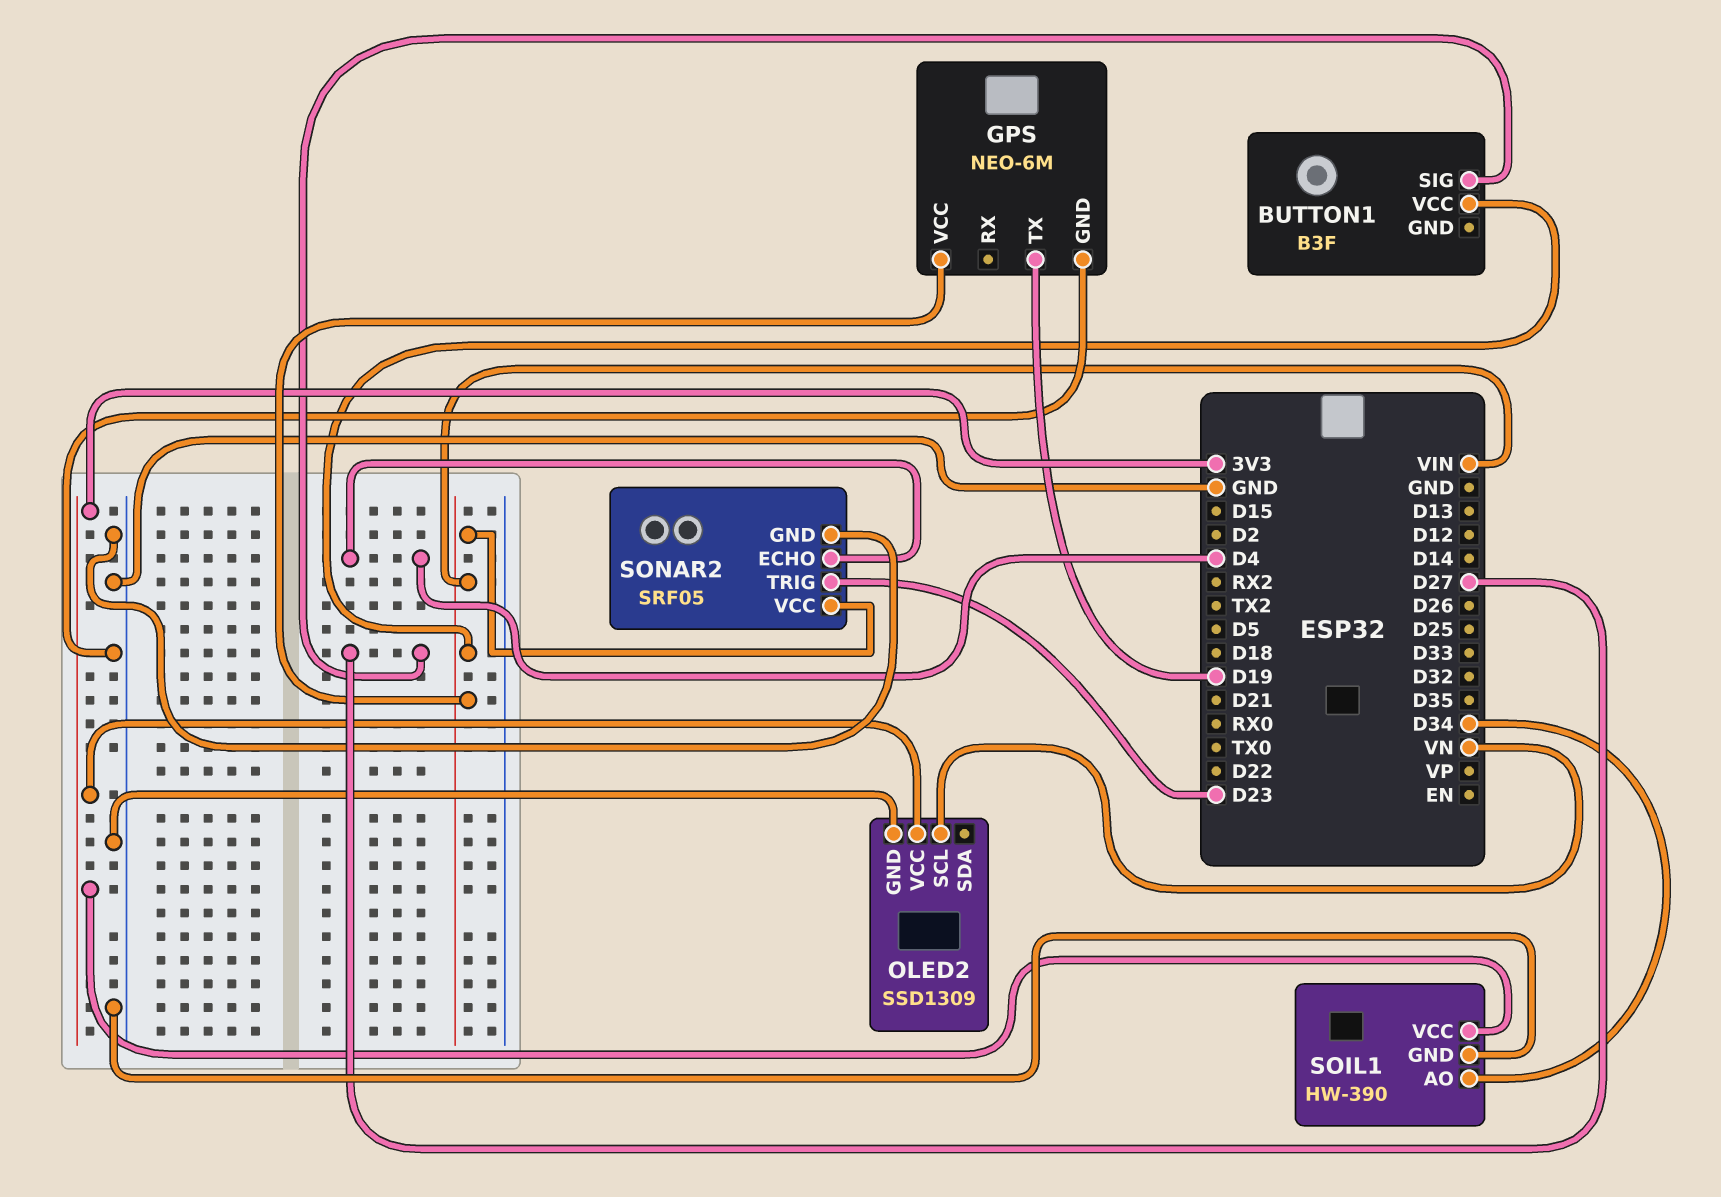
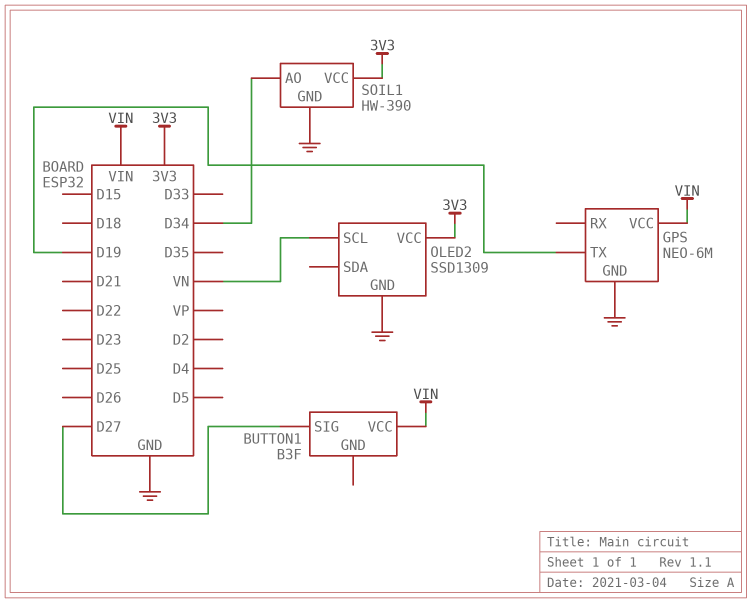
SONAR2: SRF05 -> none
SONAR2 pin ECHO: D4 -> none
SONAR2 pin GND: GND -> none
SONAR2 pin TRIG: D23 -> none
SONAR2 pin VCC: VIN -> none

